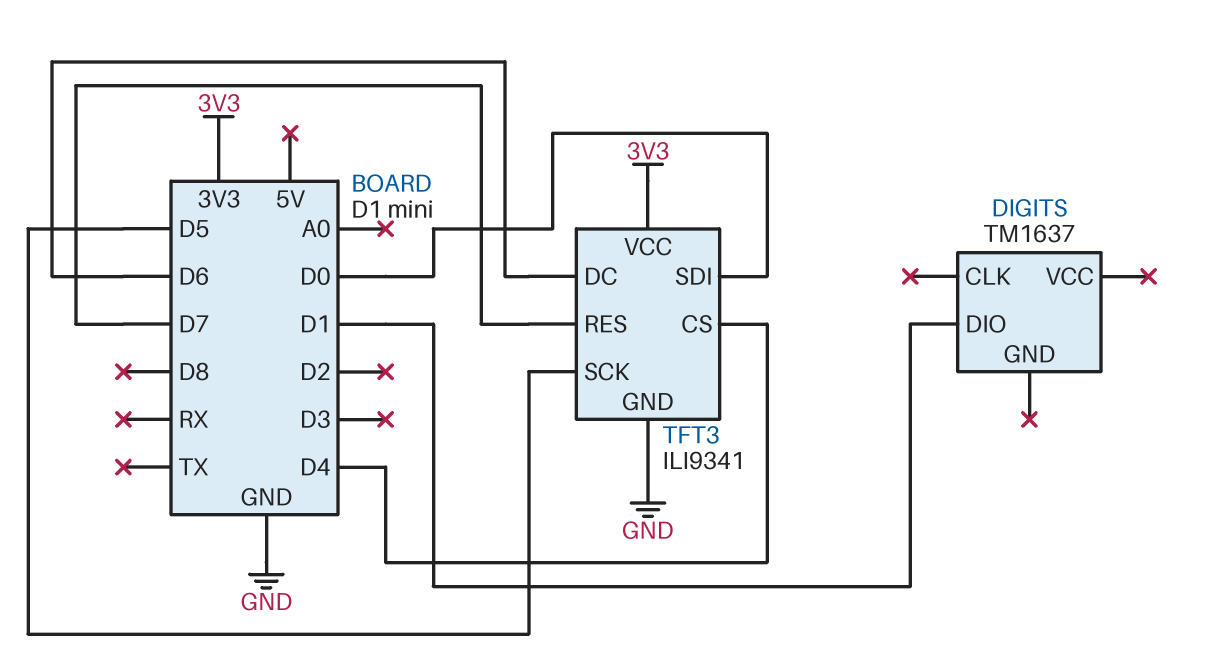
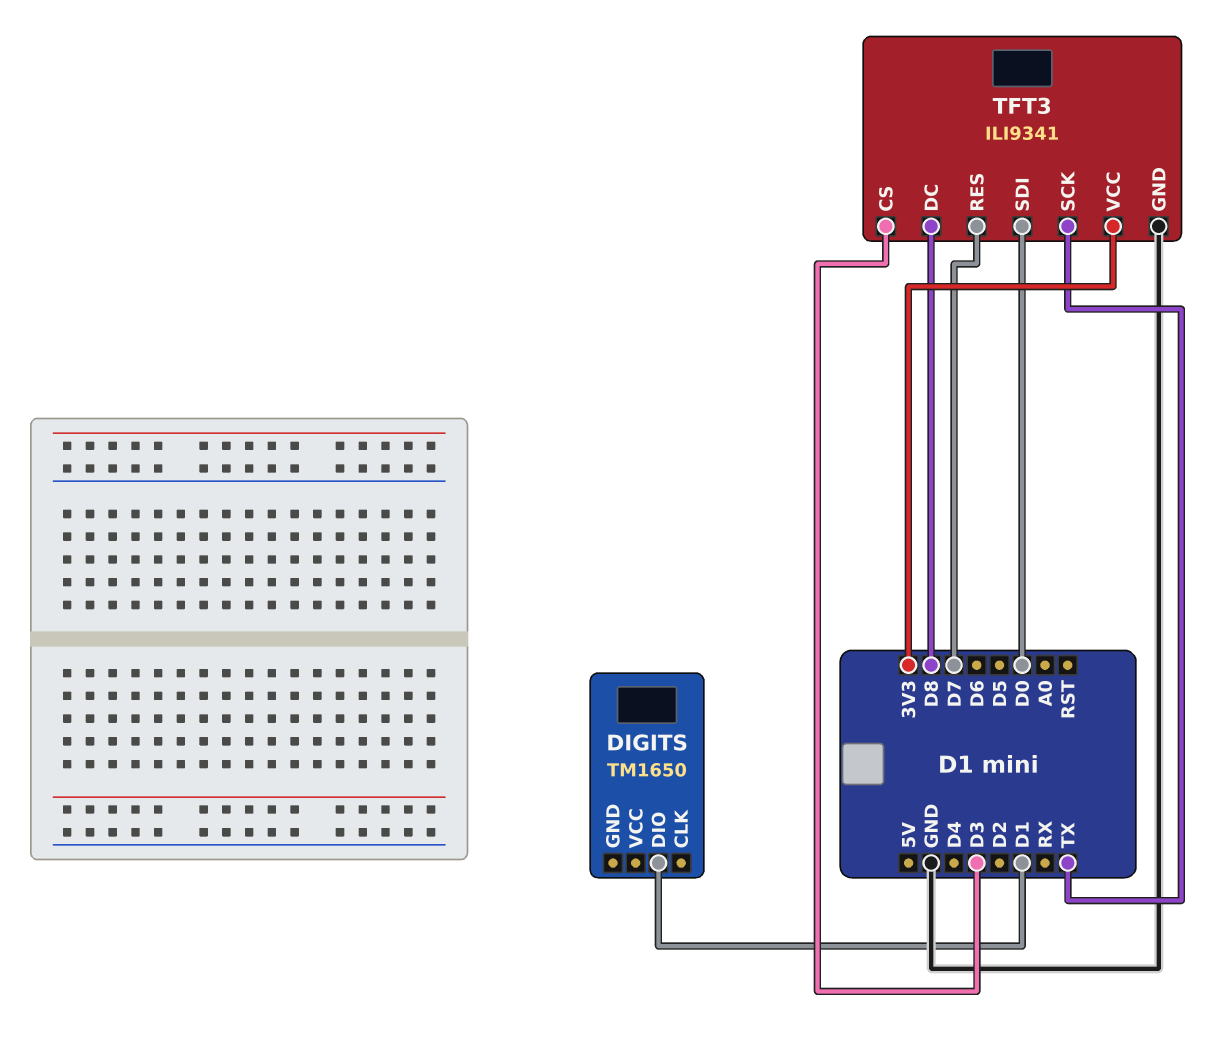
DIGITS: TM1637 -> TM1650
TFT3 pin CS: D4 -> D3
TFT3 pin DC: D6 -> D8
TFT3 pin SCK: D5 -> TX

